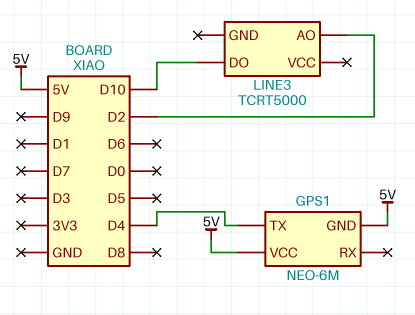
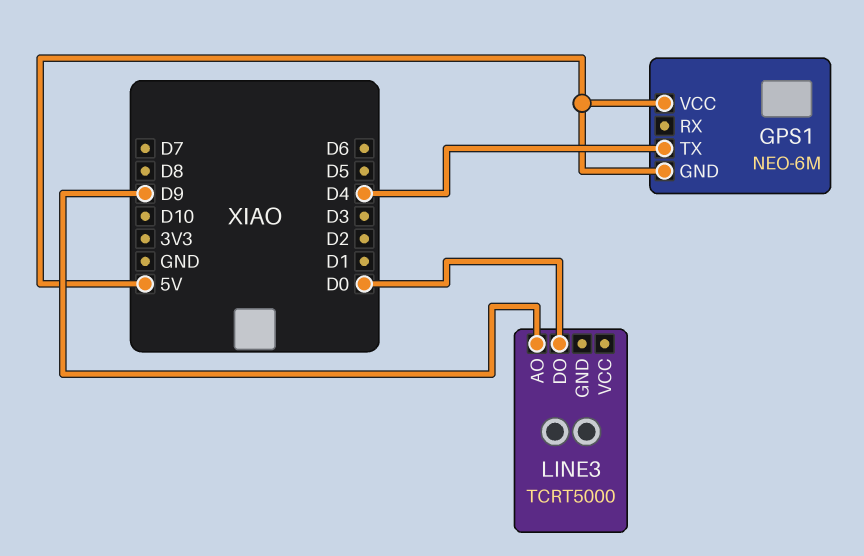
LINE3 pin AO: D2 -> D9
LINE3 pin DO: D10 -> D0

